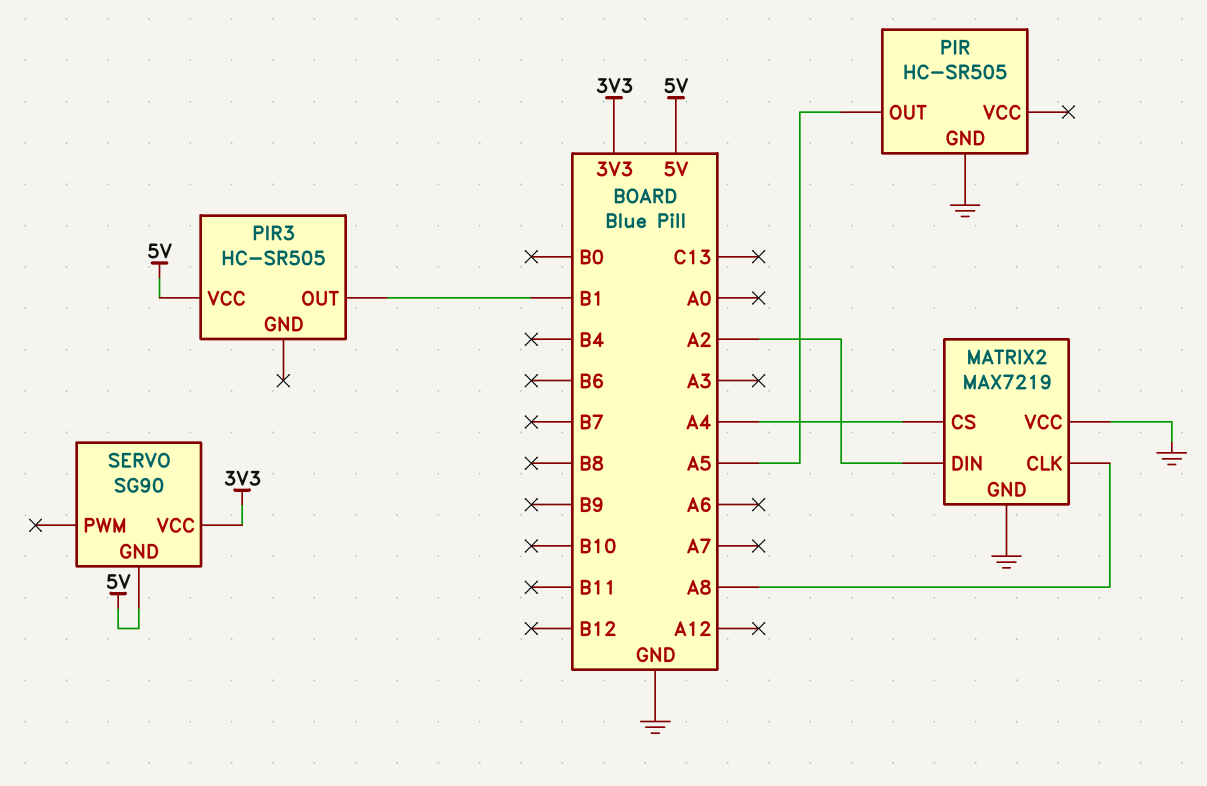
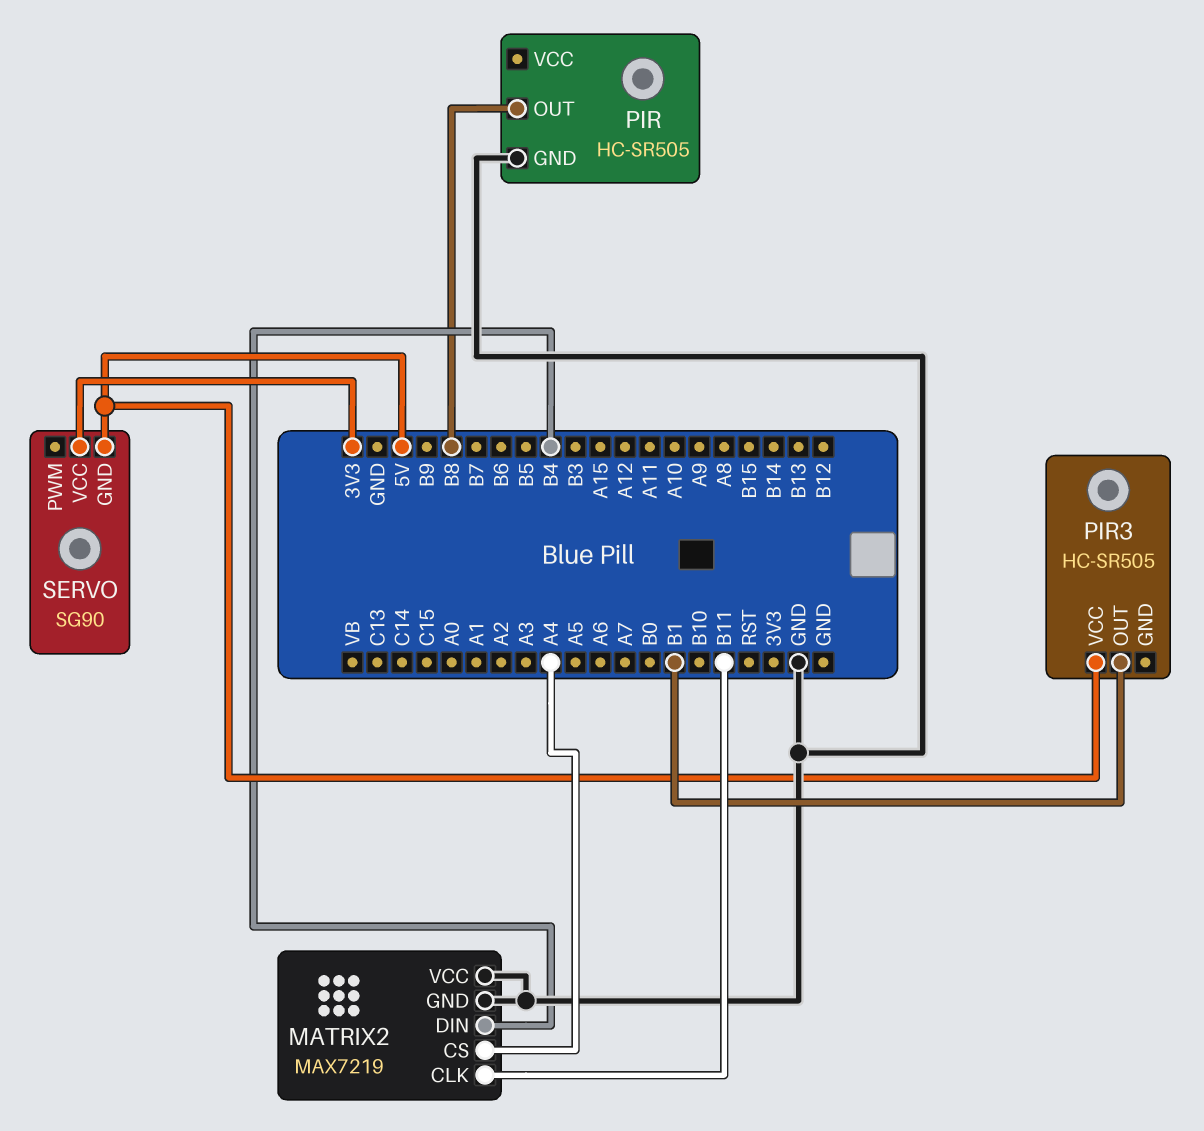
MATRIX2 pin CLK: A8 -> B11
MATRIX2 pin DIN: A2 -> B4
PIR pin OUT: A5 -> B8

